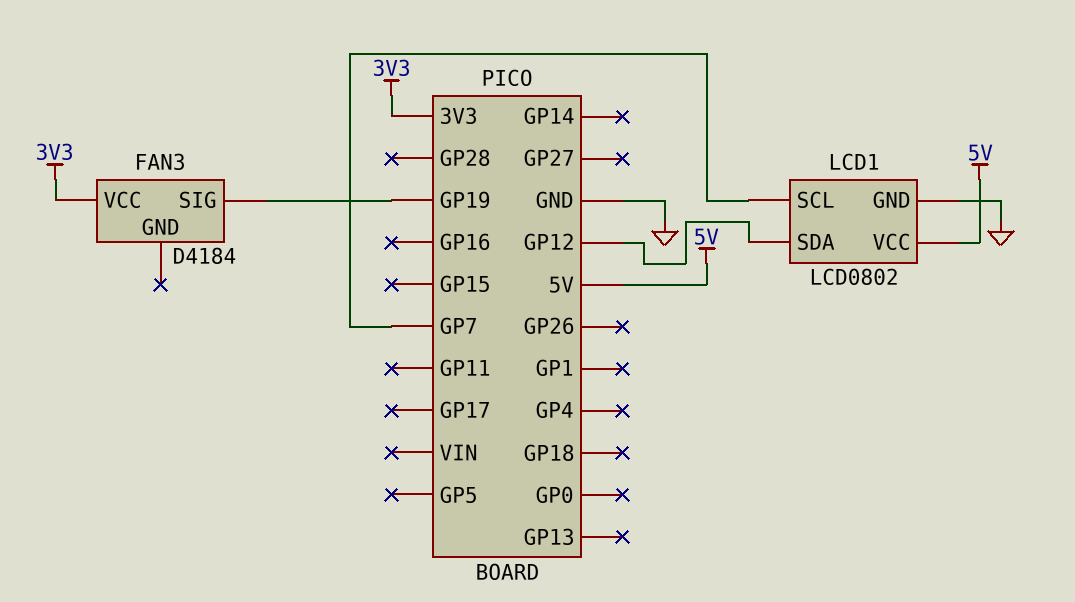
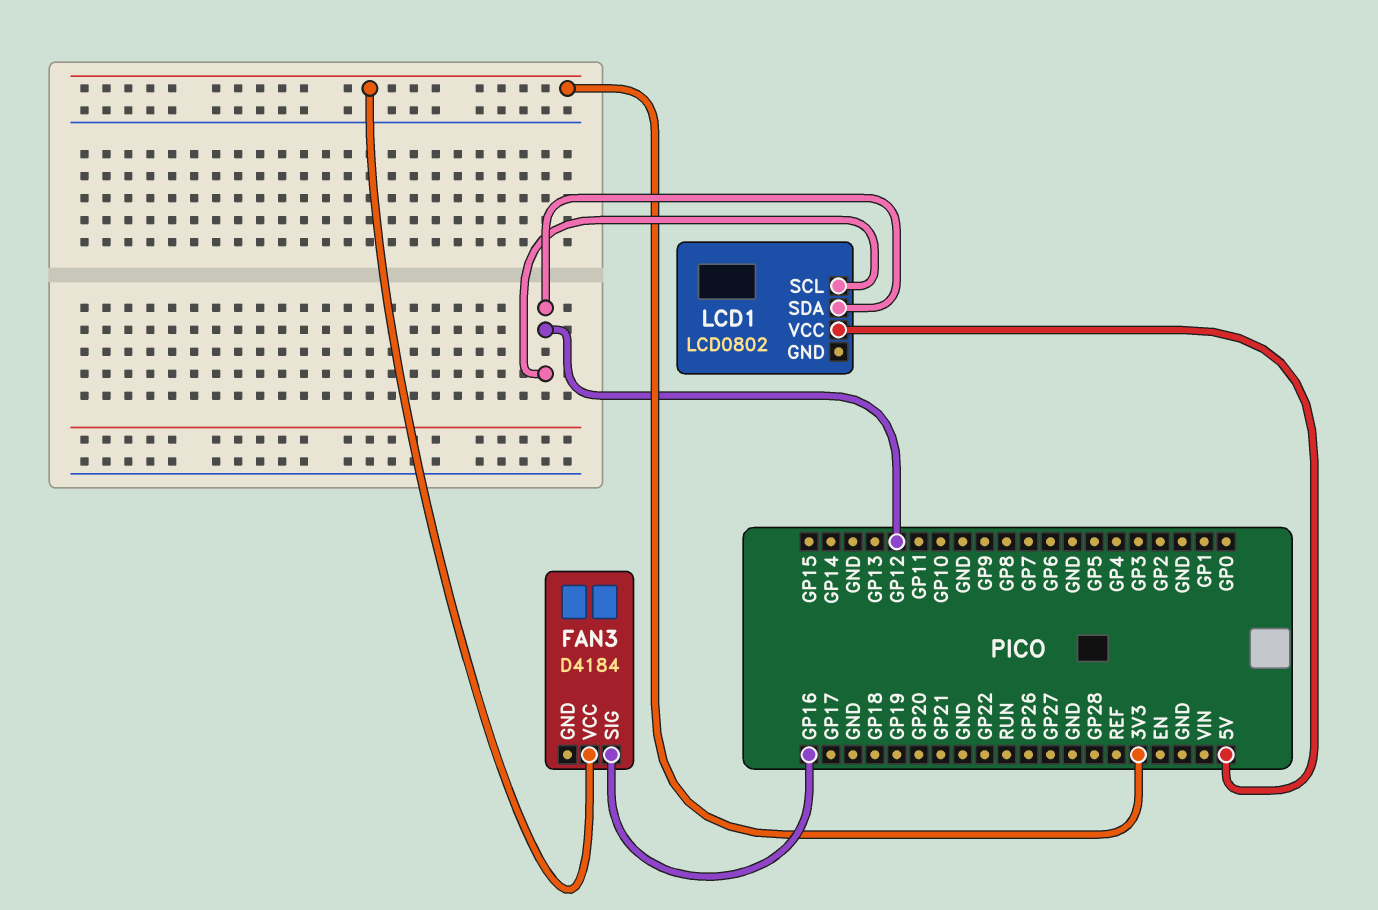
FAN3 pin SIG: GP19 -> GP16
LCD1 pin GND: GND -> none
LCD1 pin SCL: GP7 -> GP12

